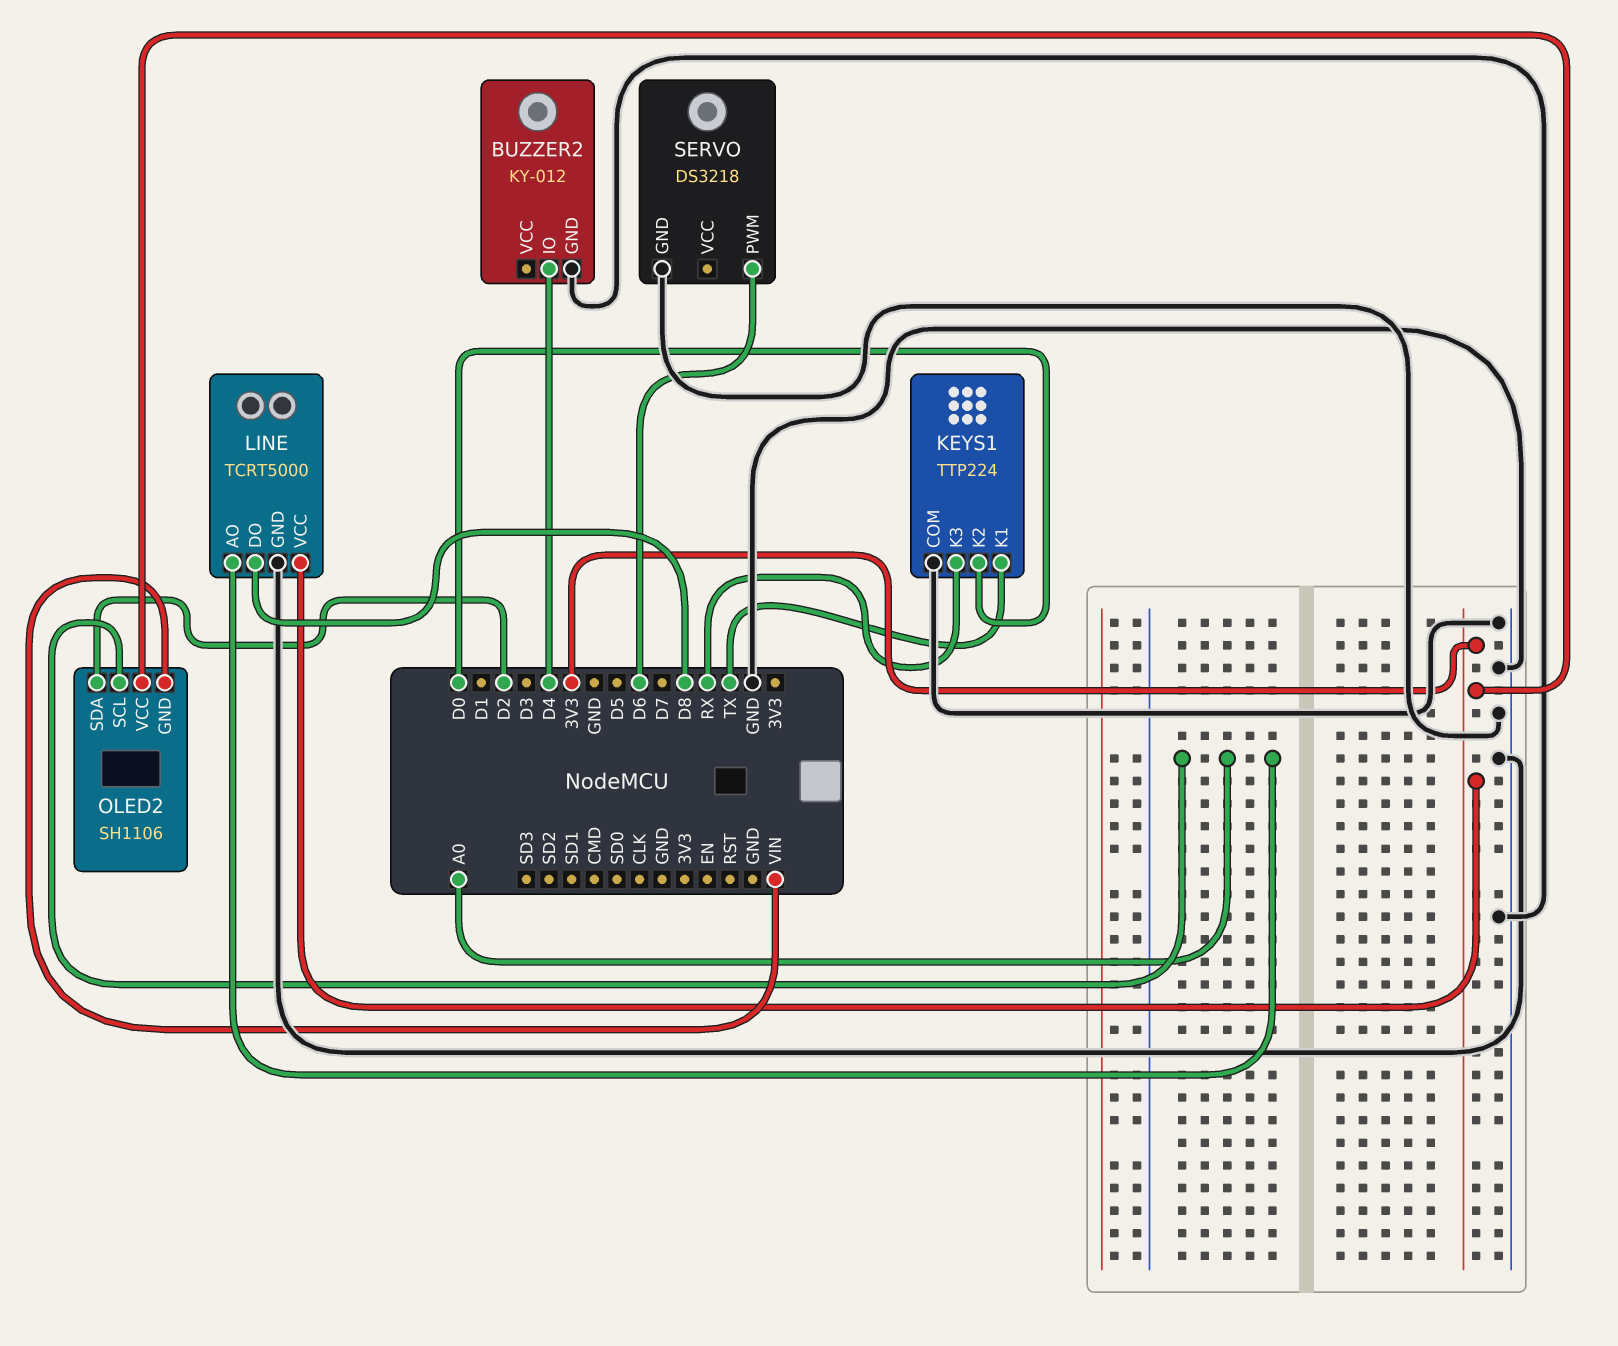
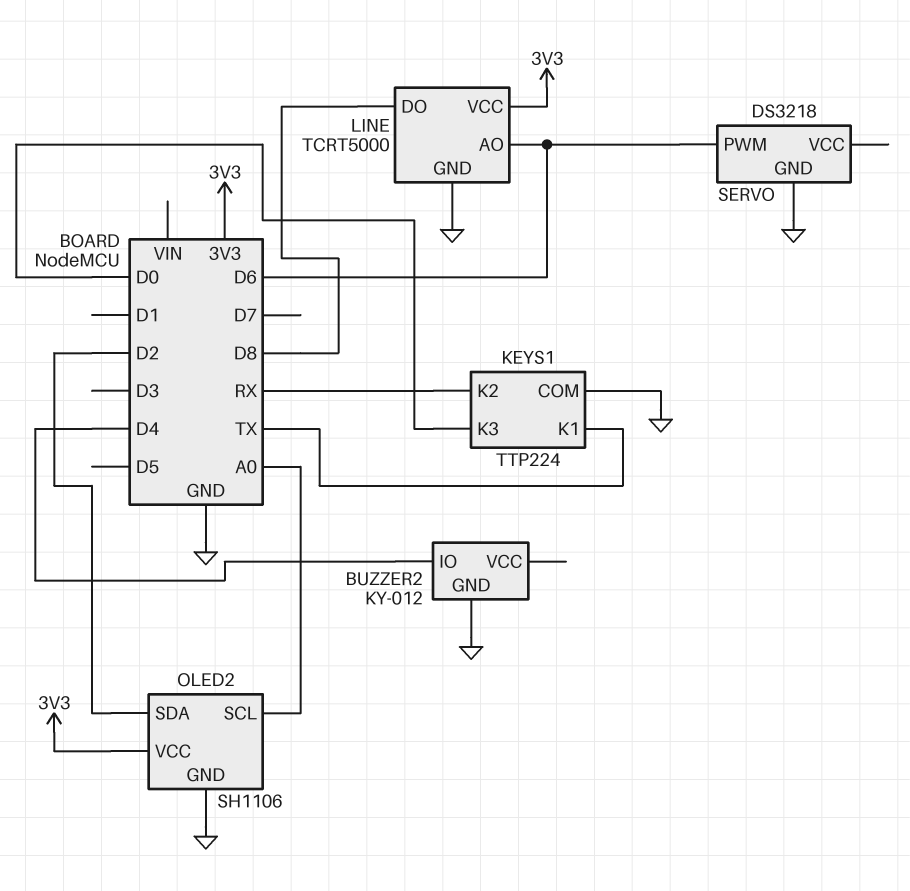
KEYS1 pin K2: D0 -> RX
KEYS1 pin K3: RX -> D0
LINE pin AO: A0 -> D6
OLED2 pin GND: VIN -> GND

